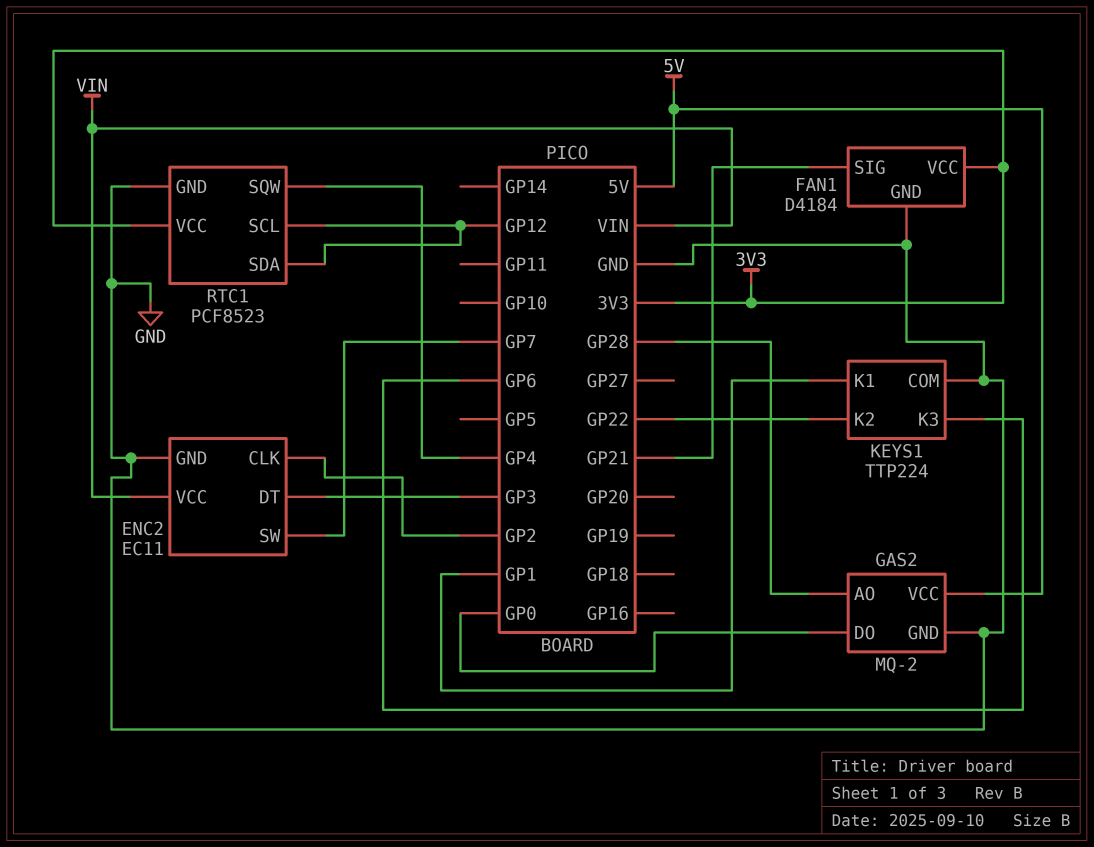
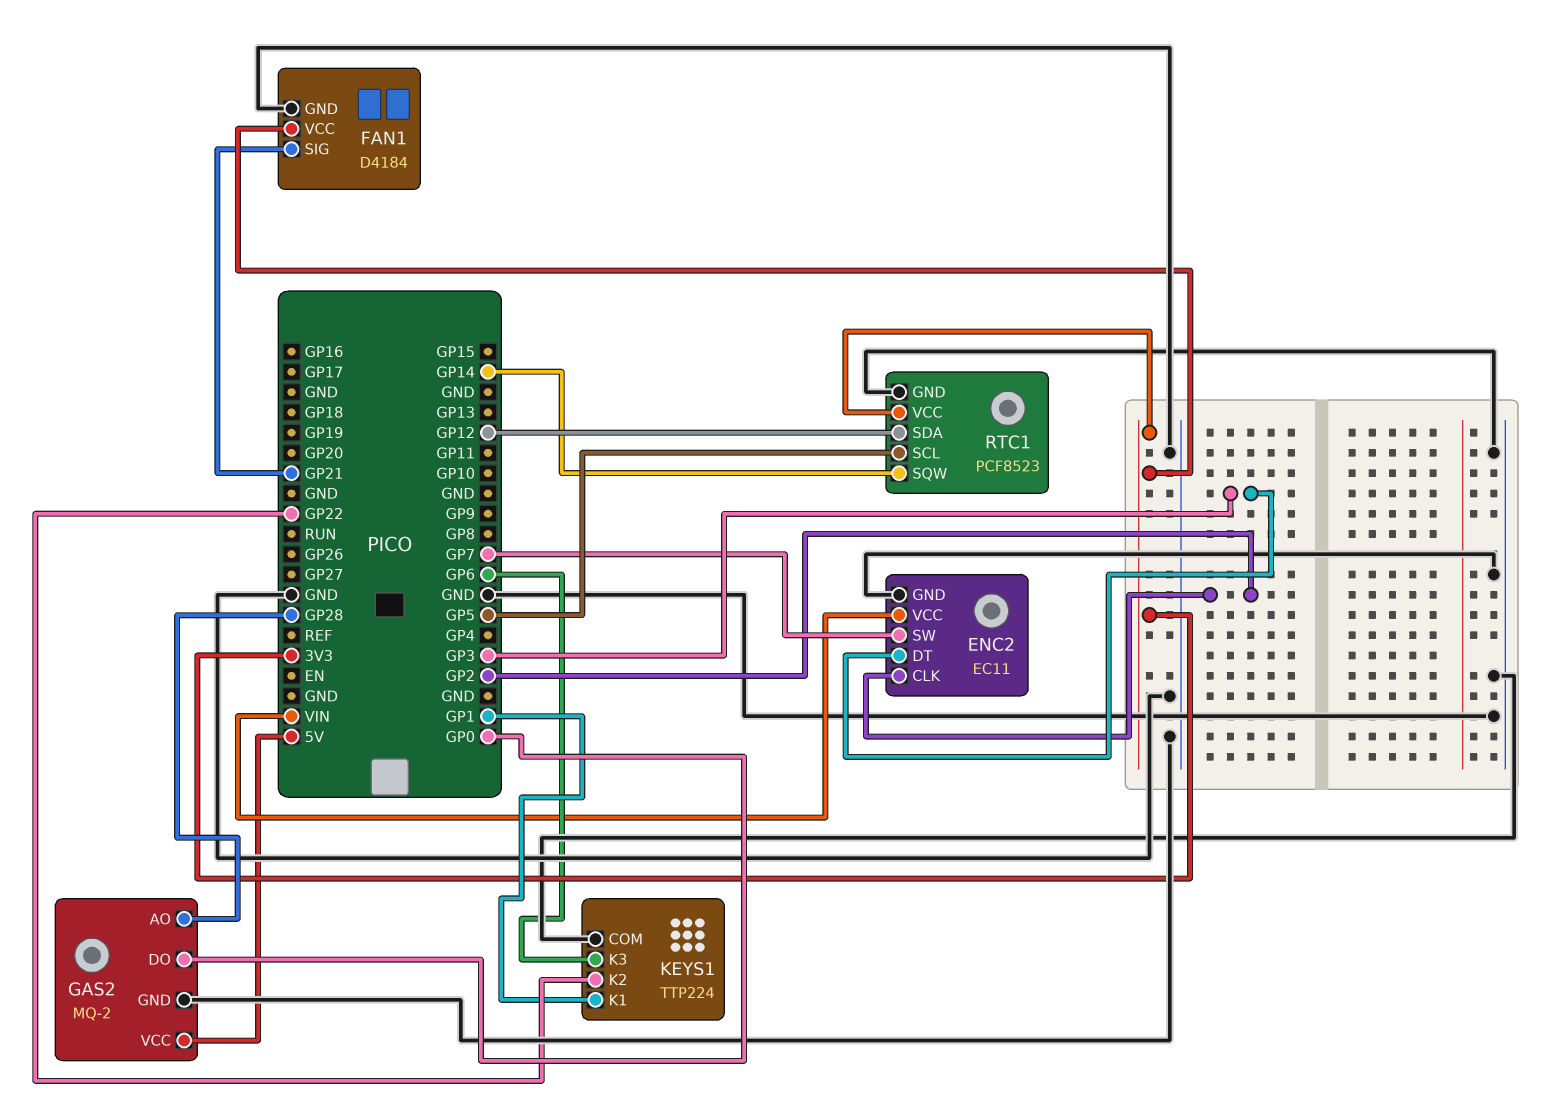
RTC1 pin SCL: GP12 -> GP5
RTC1 pin SQW: GP4 -> GP14

